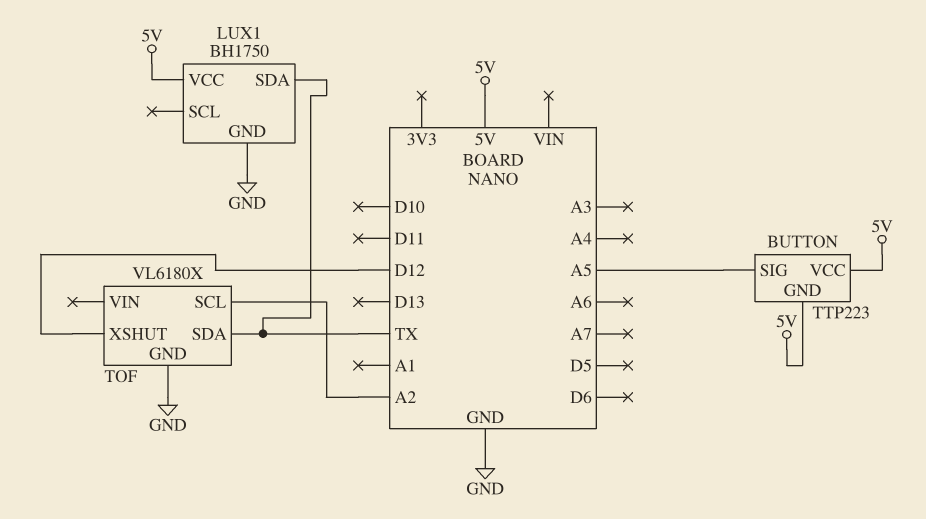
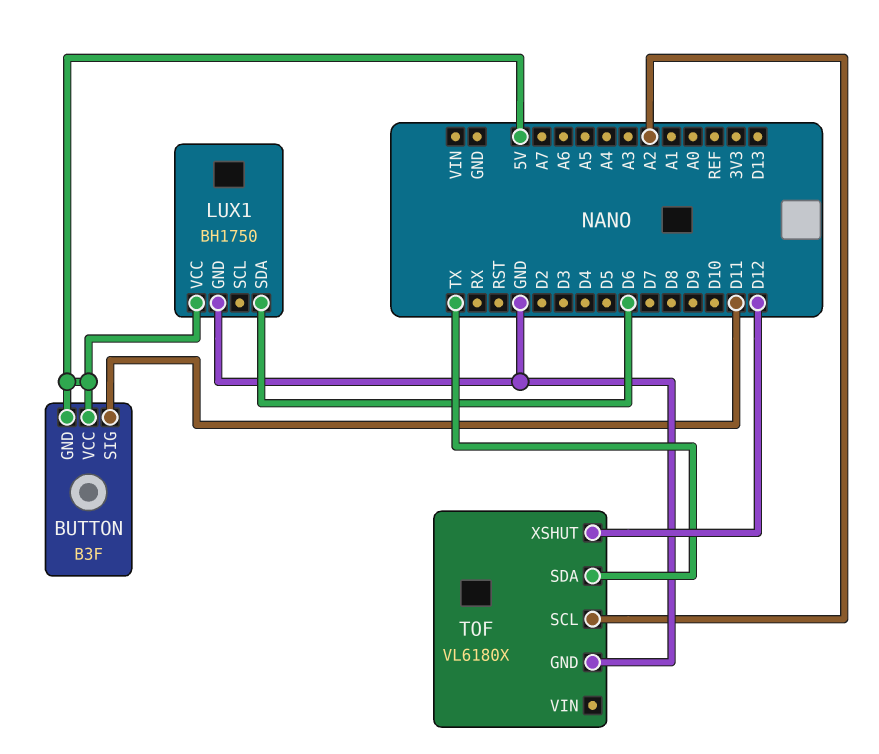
BUTTON: TTP223 -> B3F
BUTTON pin SIG: A5 -> D11
LUX1 pin SDA: TX -> D6

